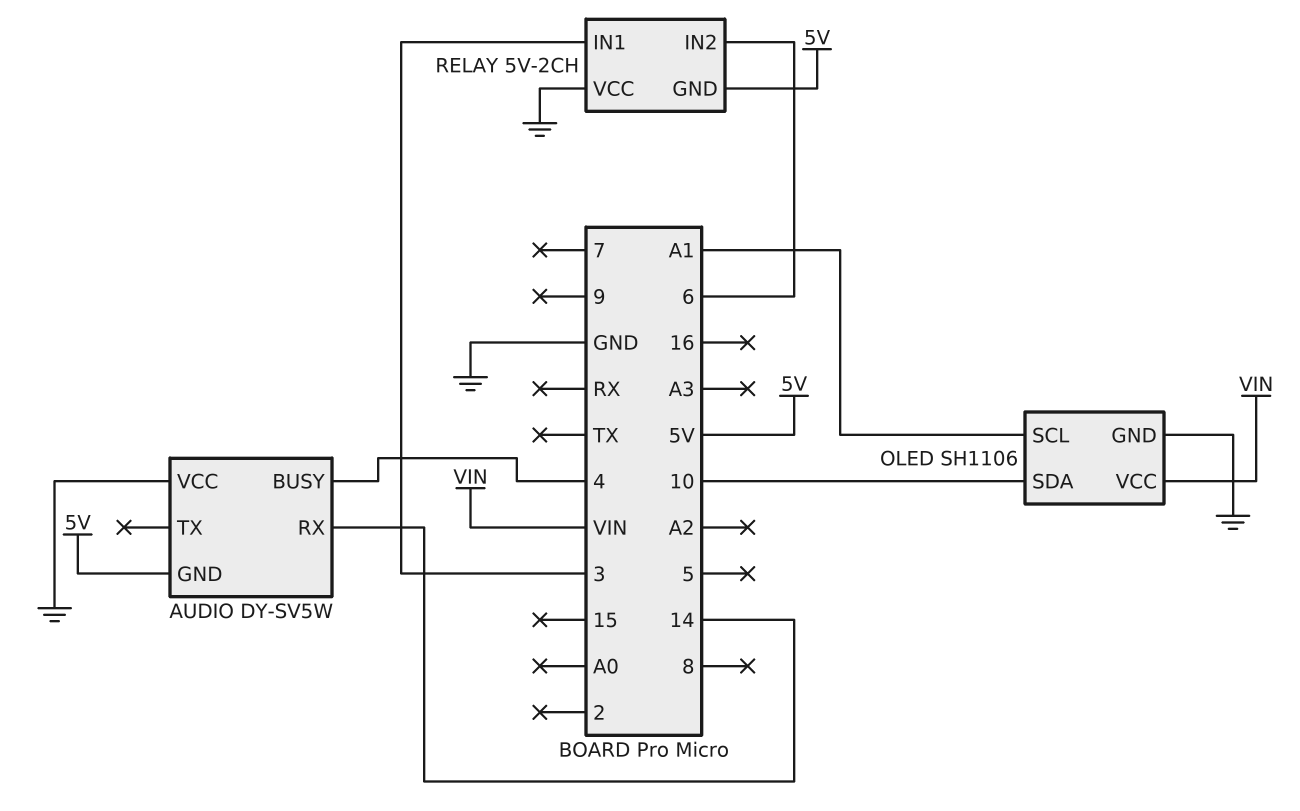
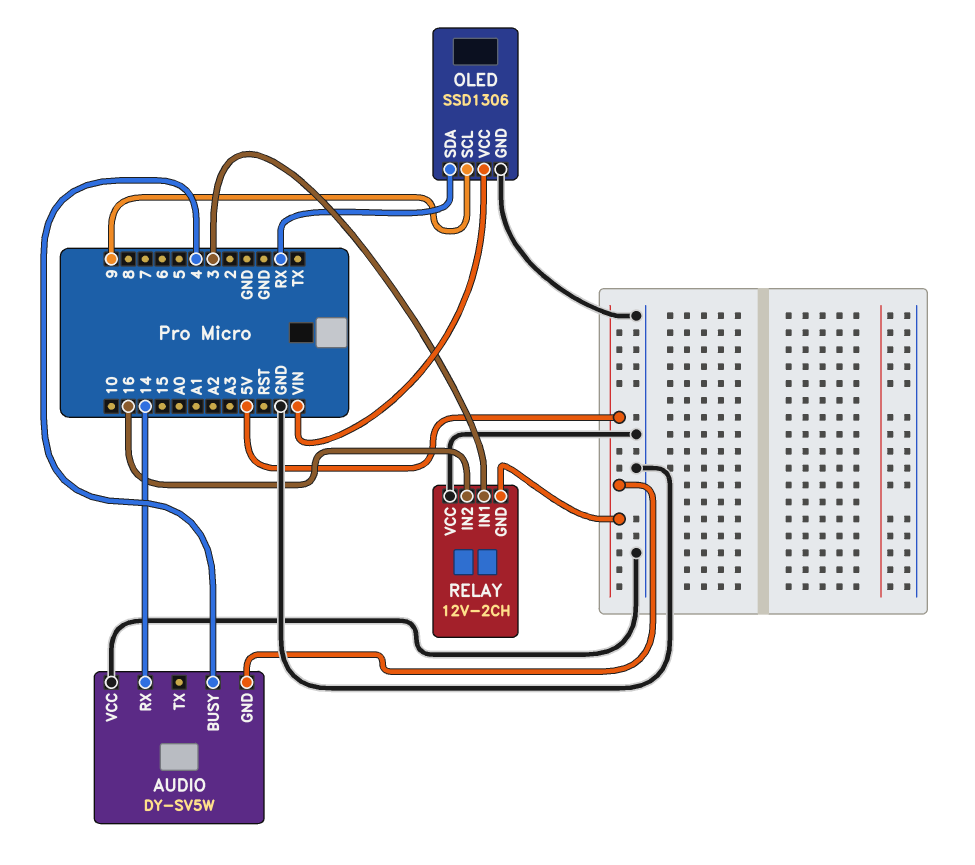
OLED: SH1106 -> SSD1306
OLED pin SCL: A1 -> 9
OLED pin SDA: 10 -> RX
RELAY: 5V-2CH -> 12V-2CH
RELAY pin IN2: 6 -> 16

